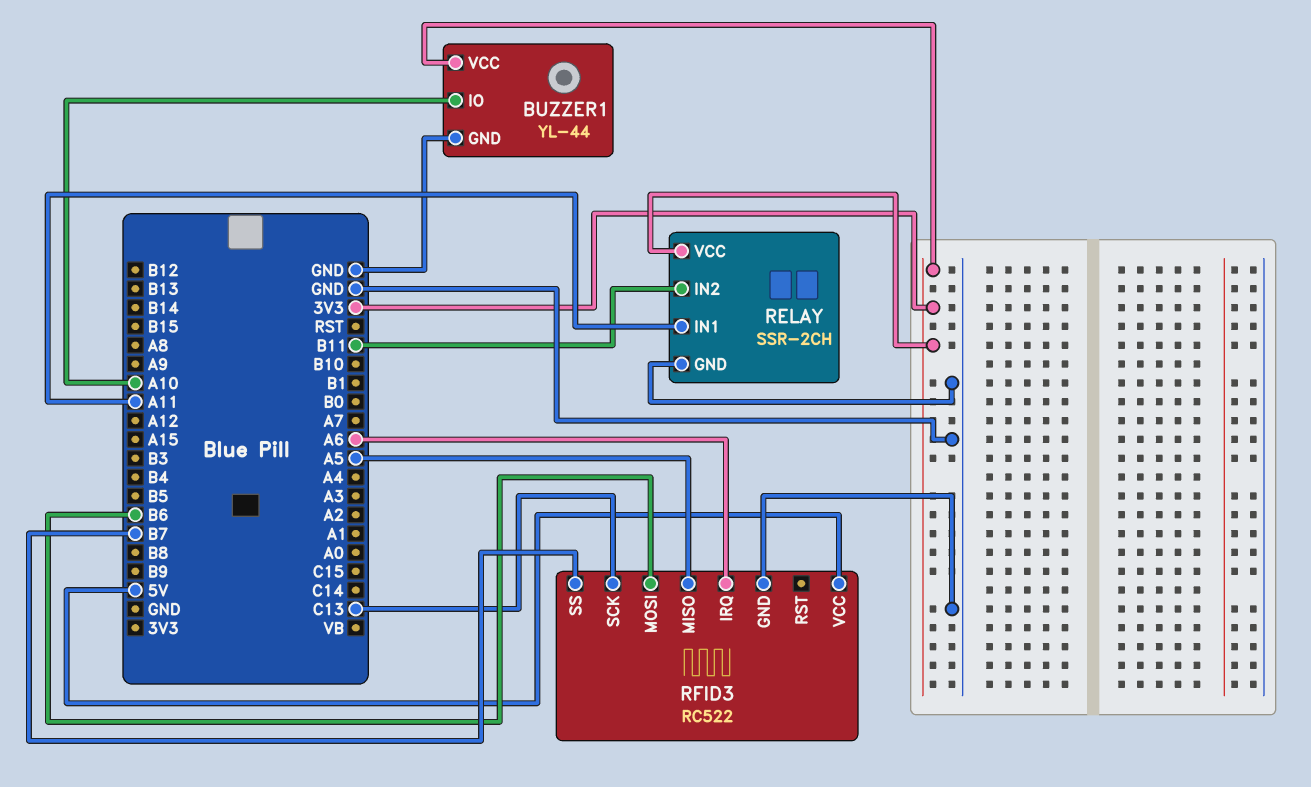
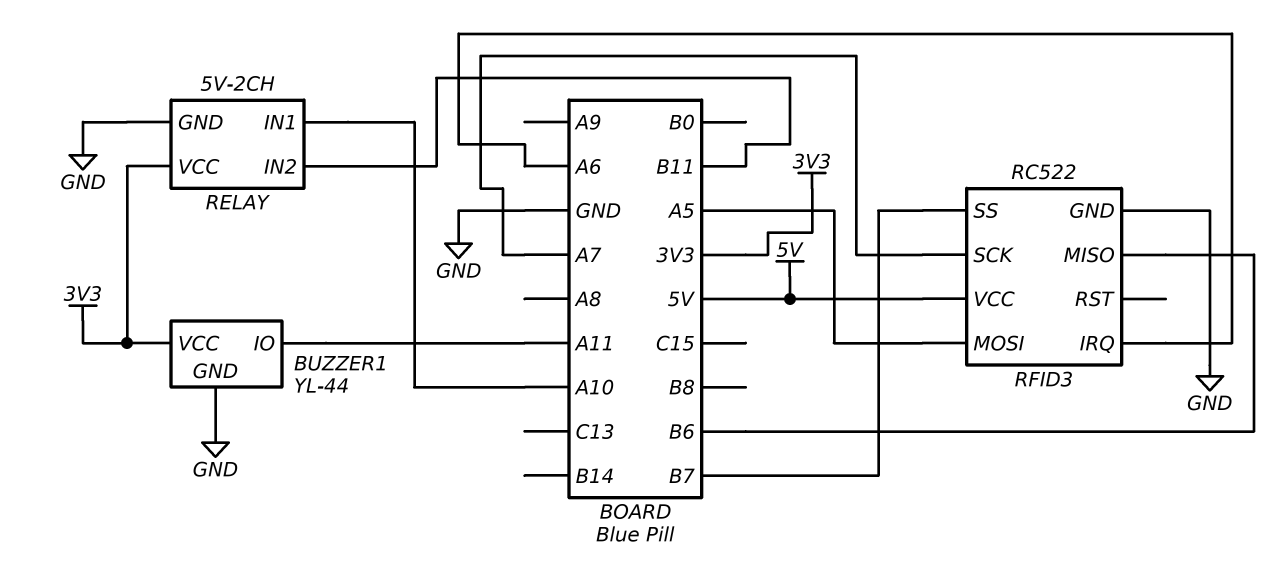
BUZZER1 pin IO: A10 -> A11
RELAY: SSR-2CH -> 5V-2CH
RELAY pin IN1: A11 -> A10
RFID3 pin MISO: A5 -> B6
RFID3 pin MOSI: B6 -> A5
RFID3 pin SCK: C13 -> A7

